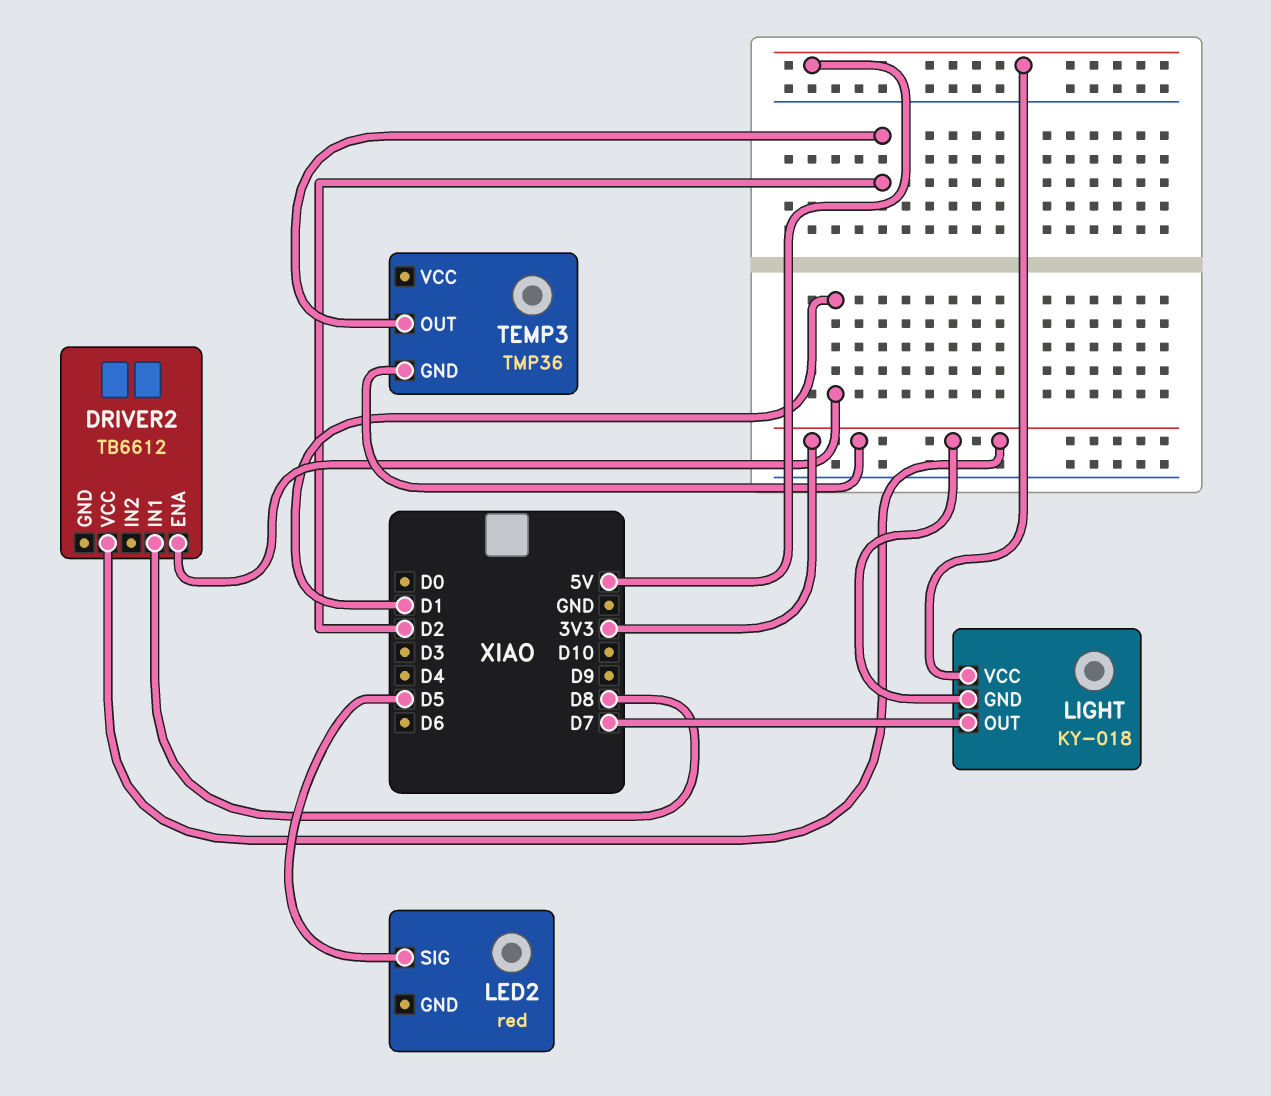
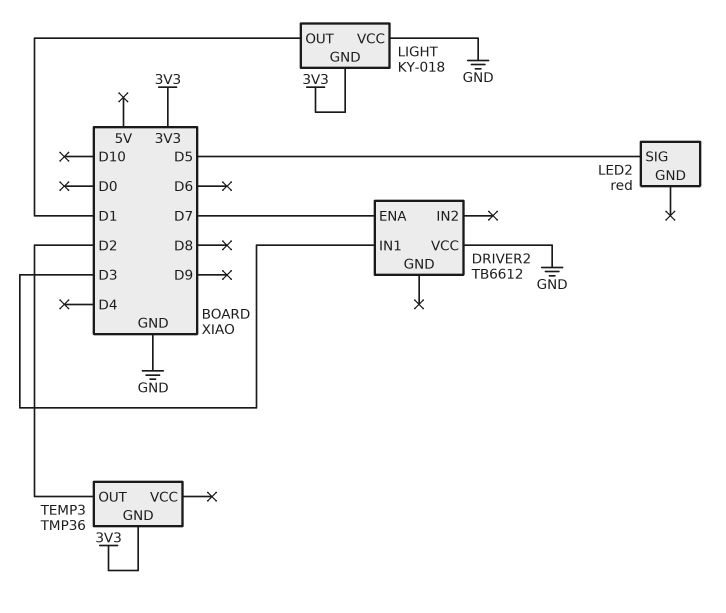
DRIVER2 pin ENA: D1 -> D7
DRIVER2 pin IN1: D8 -> D3
DRIVER2 pin VCC: 3V3 -> GND
LIGHT pin OUT: D7 -> D1
LIGHT pin VCC: 5V -> GND

